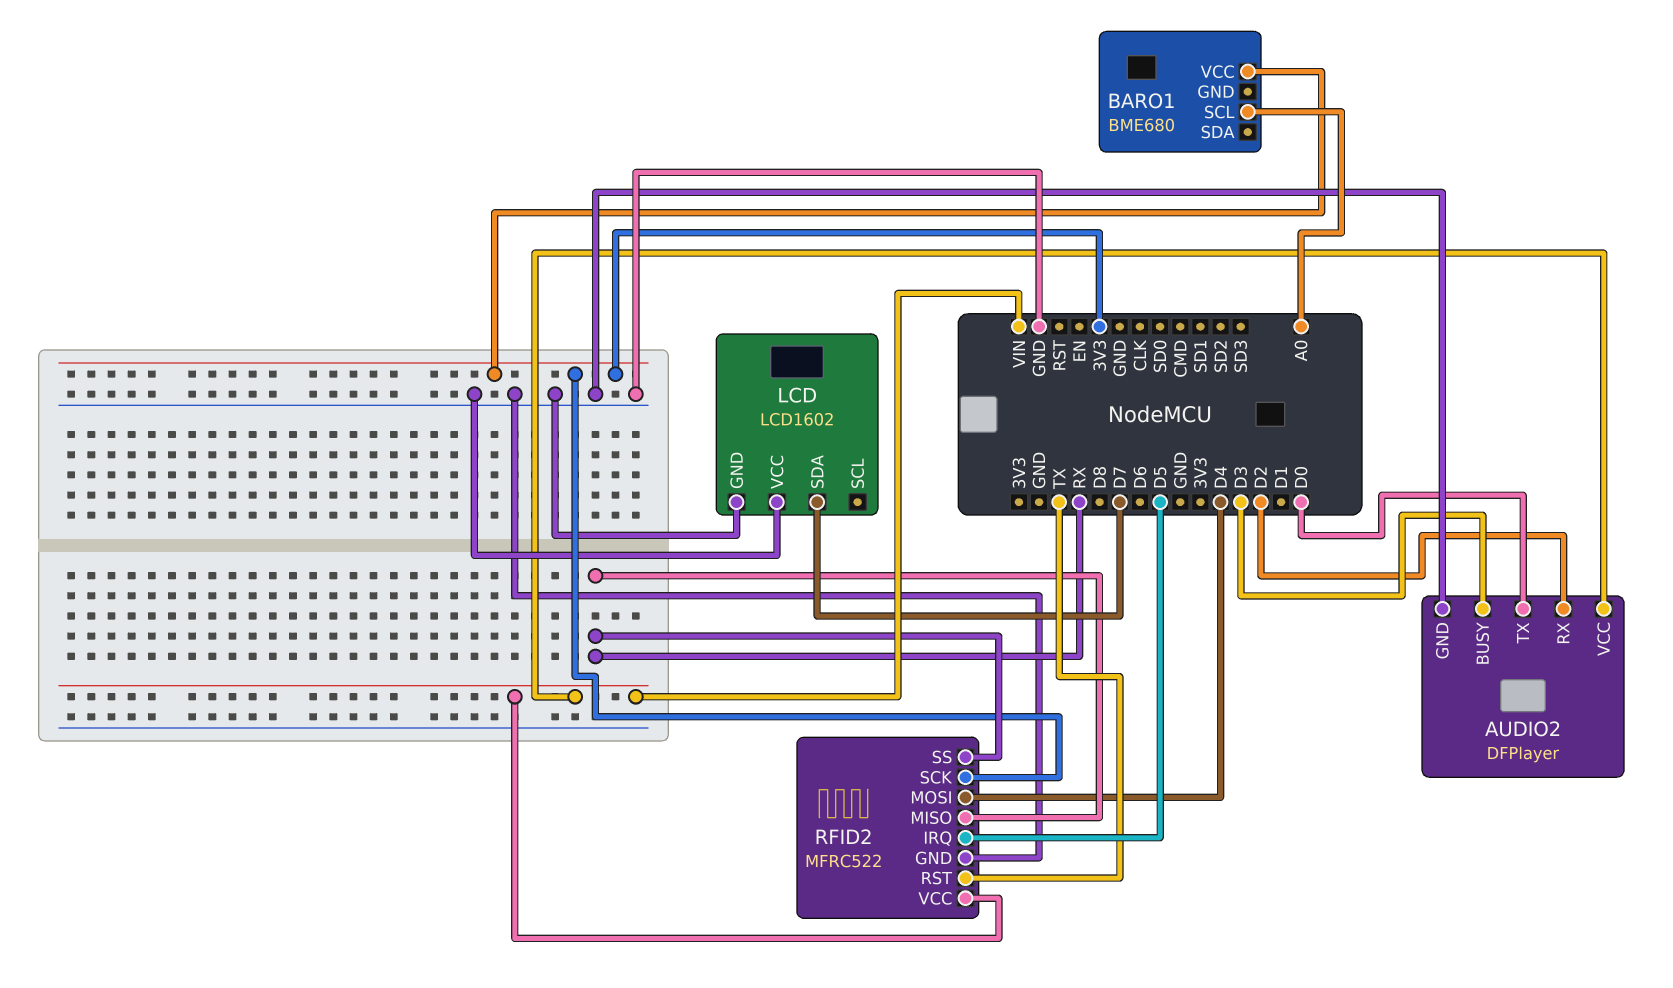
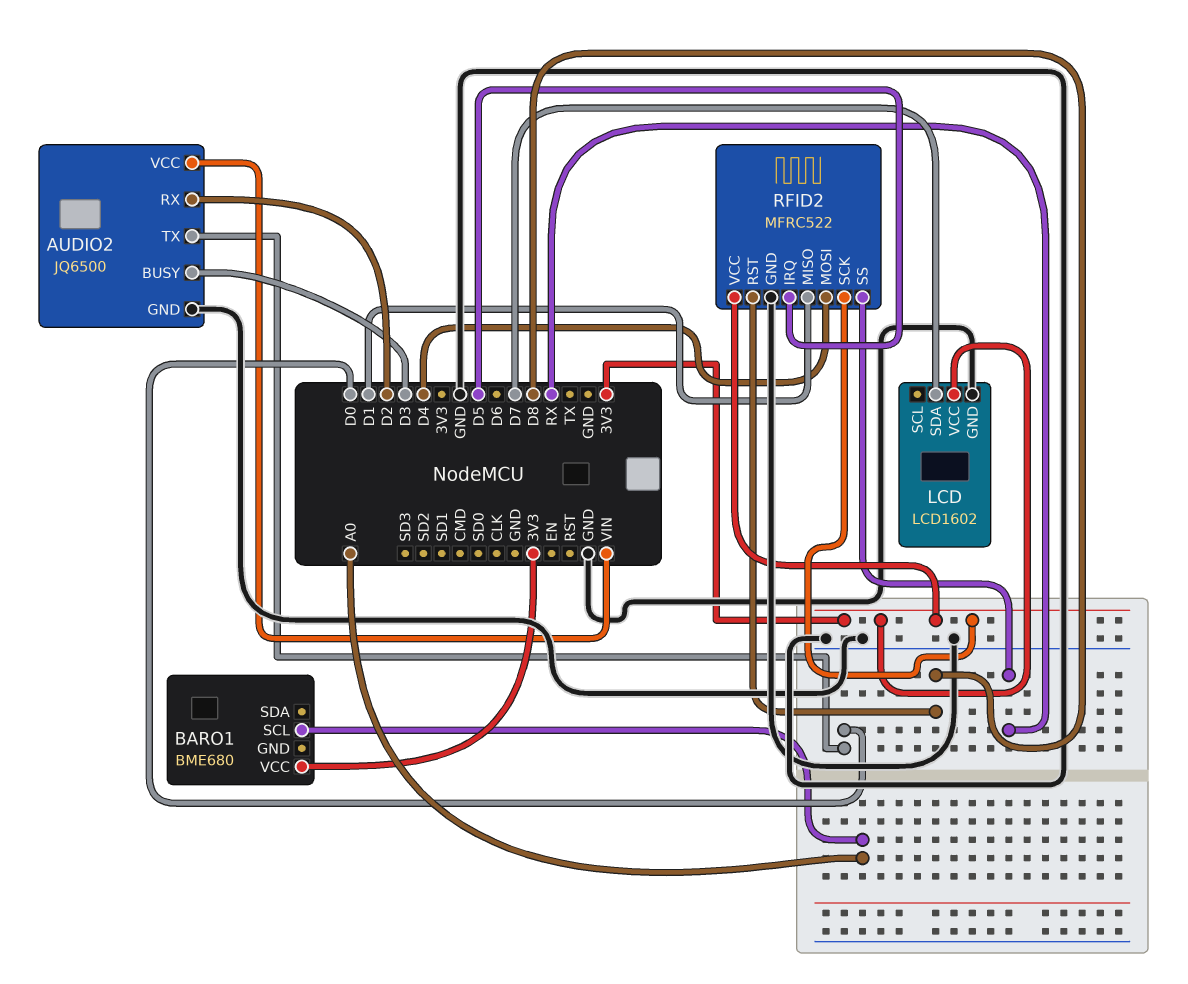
AUDIO2: DFPlayer -> JQ6500
LCD pin VCC: GND -> 3V3
RFID2 pin MISO: RX -> D1
RFID2 pin RST: TX -> D8
RFID2 pin VCC: VIN -> 3V3

